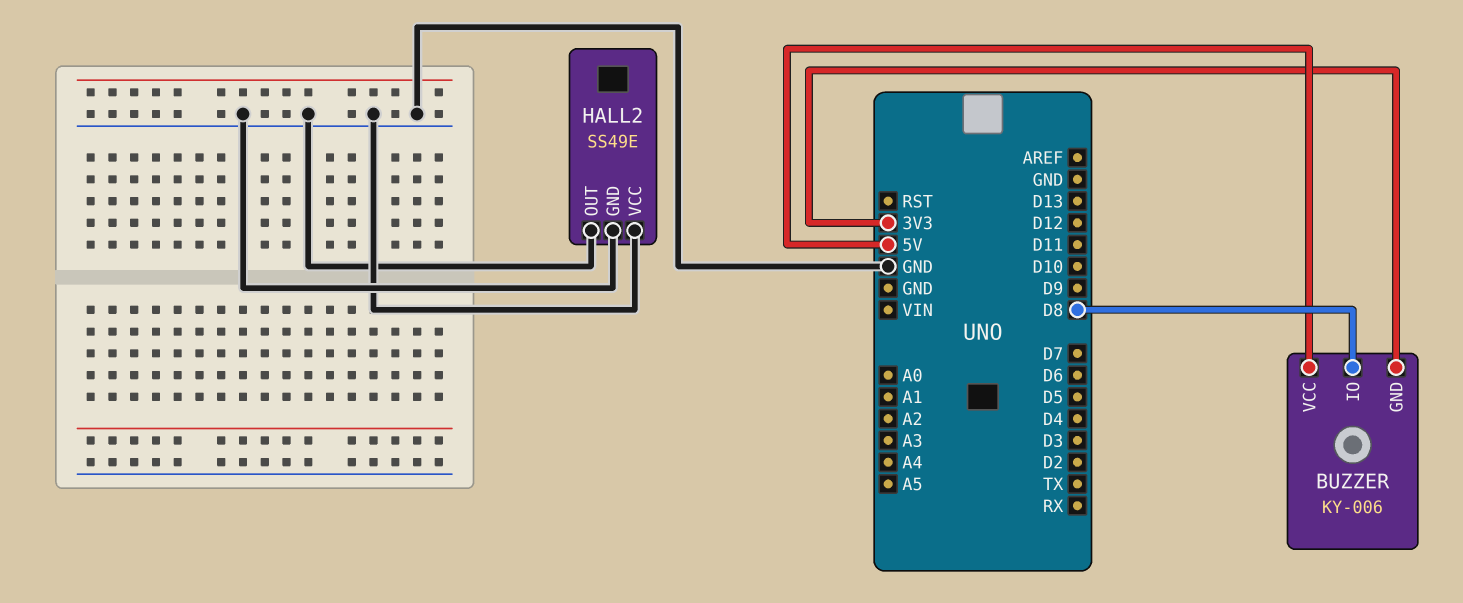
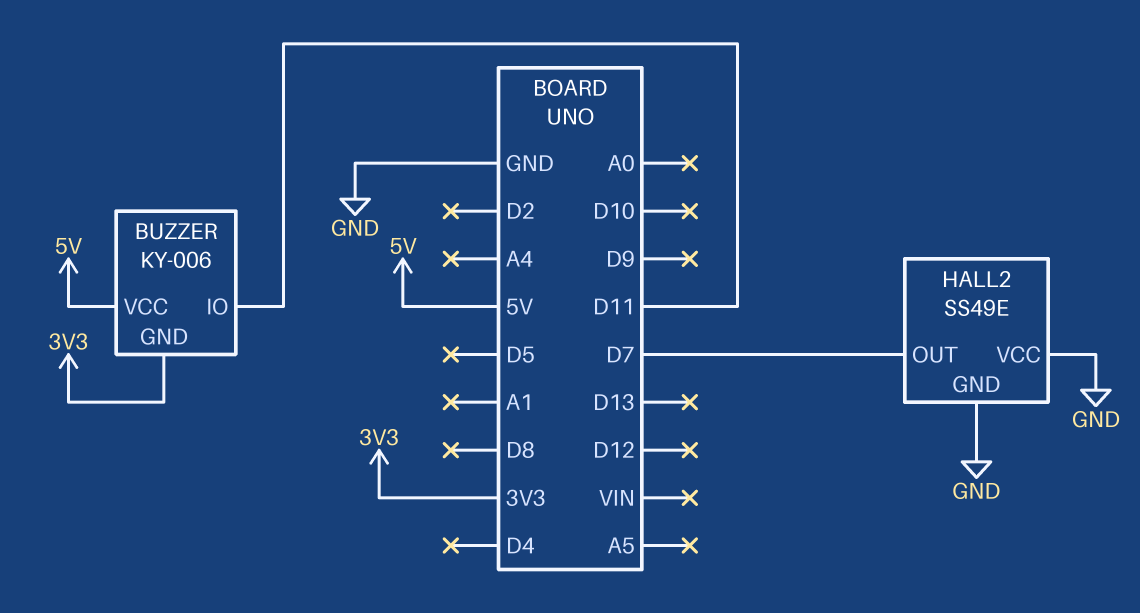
BUZZER pin IO: D8 -> D11
HALL2 pin OUT: GND -> D7

